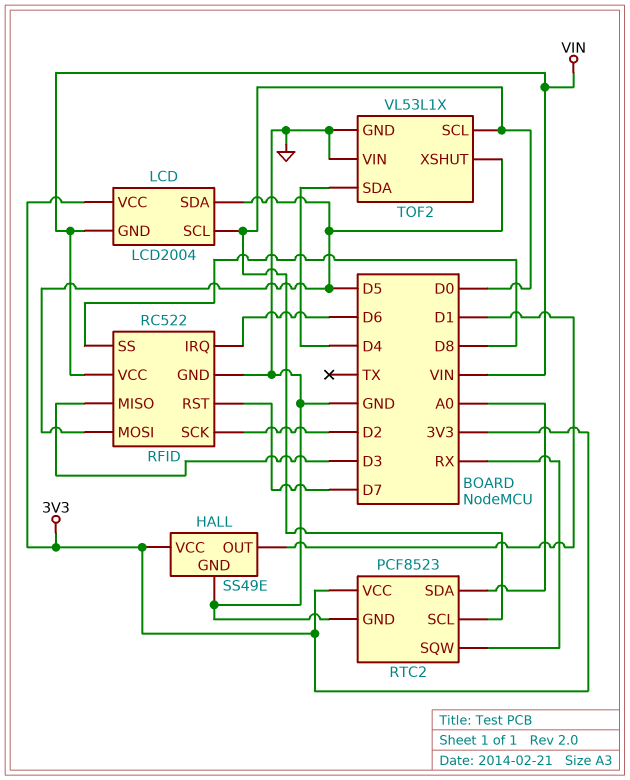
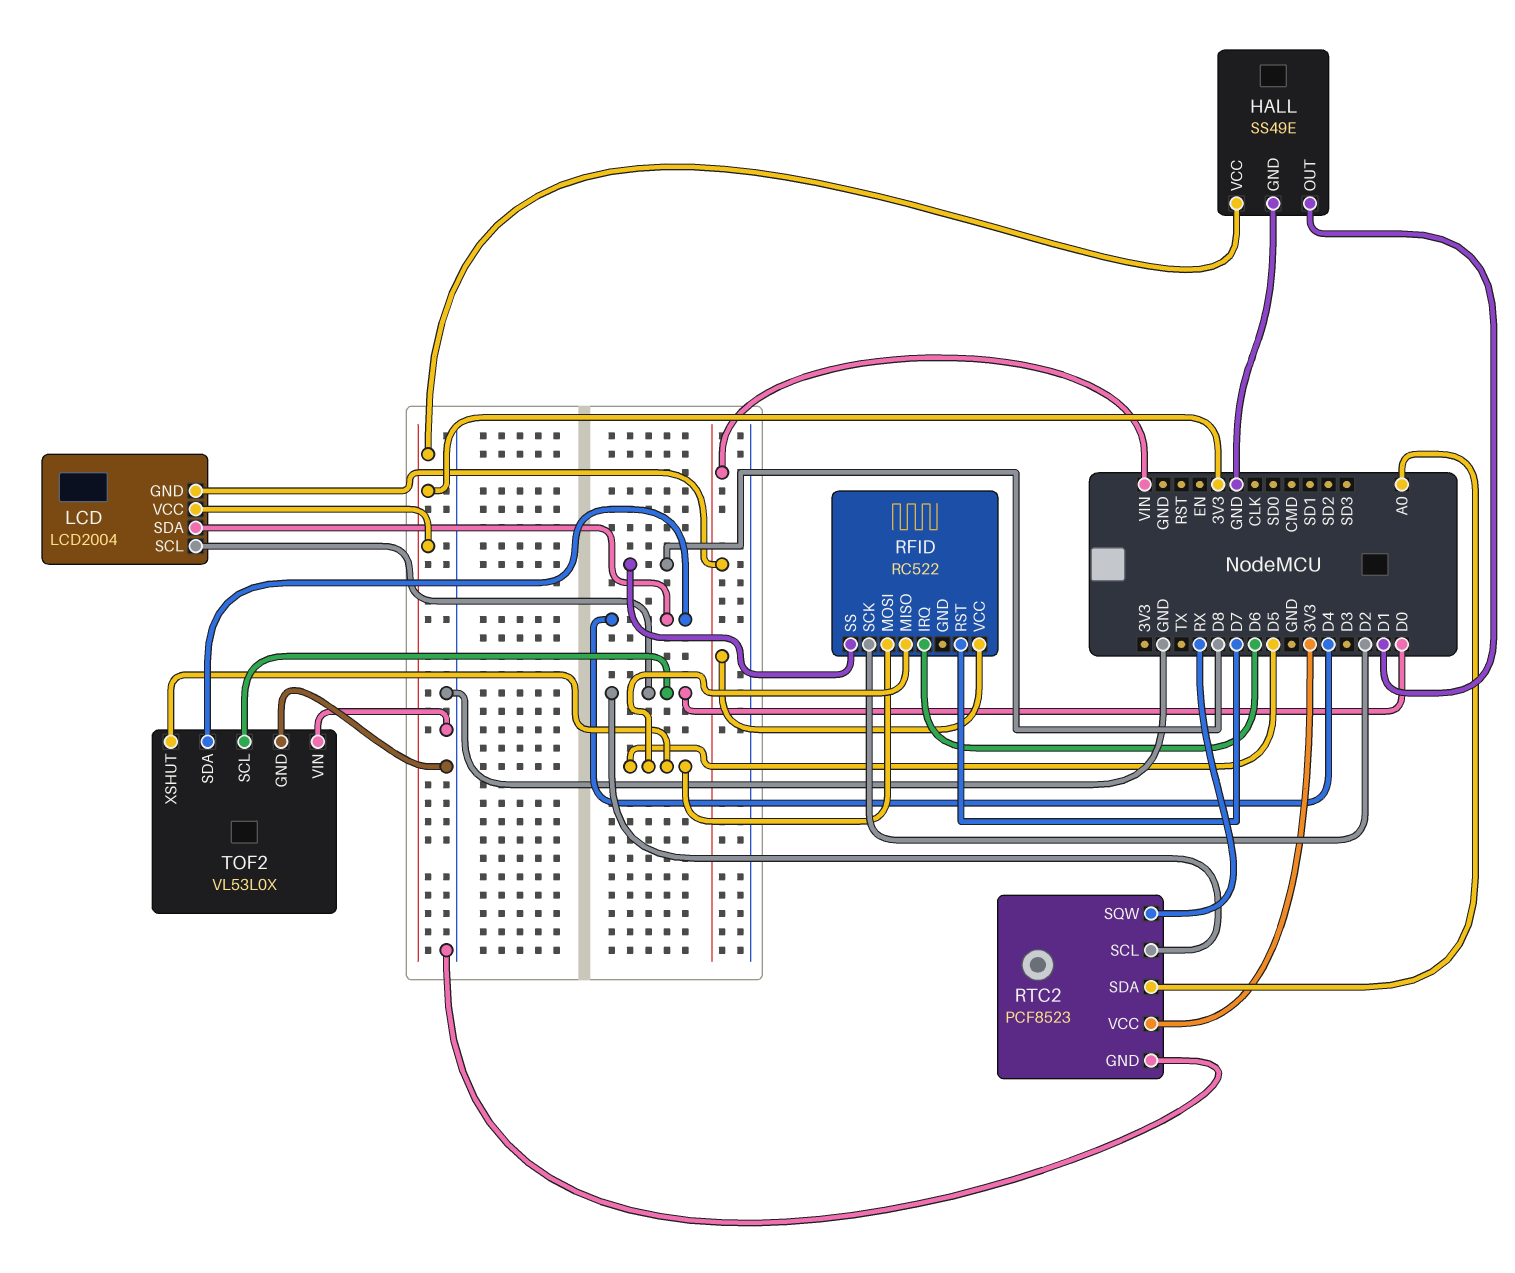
LCD pin SDA: D5 -> D4
RFID pin GND: GND -> none
RFID pin MISO: D3 -> D5
TOF2: VL53L1X -> VL53L0X

